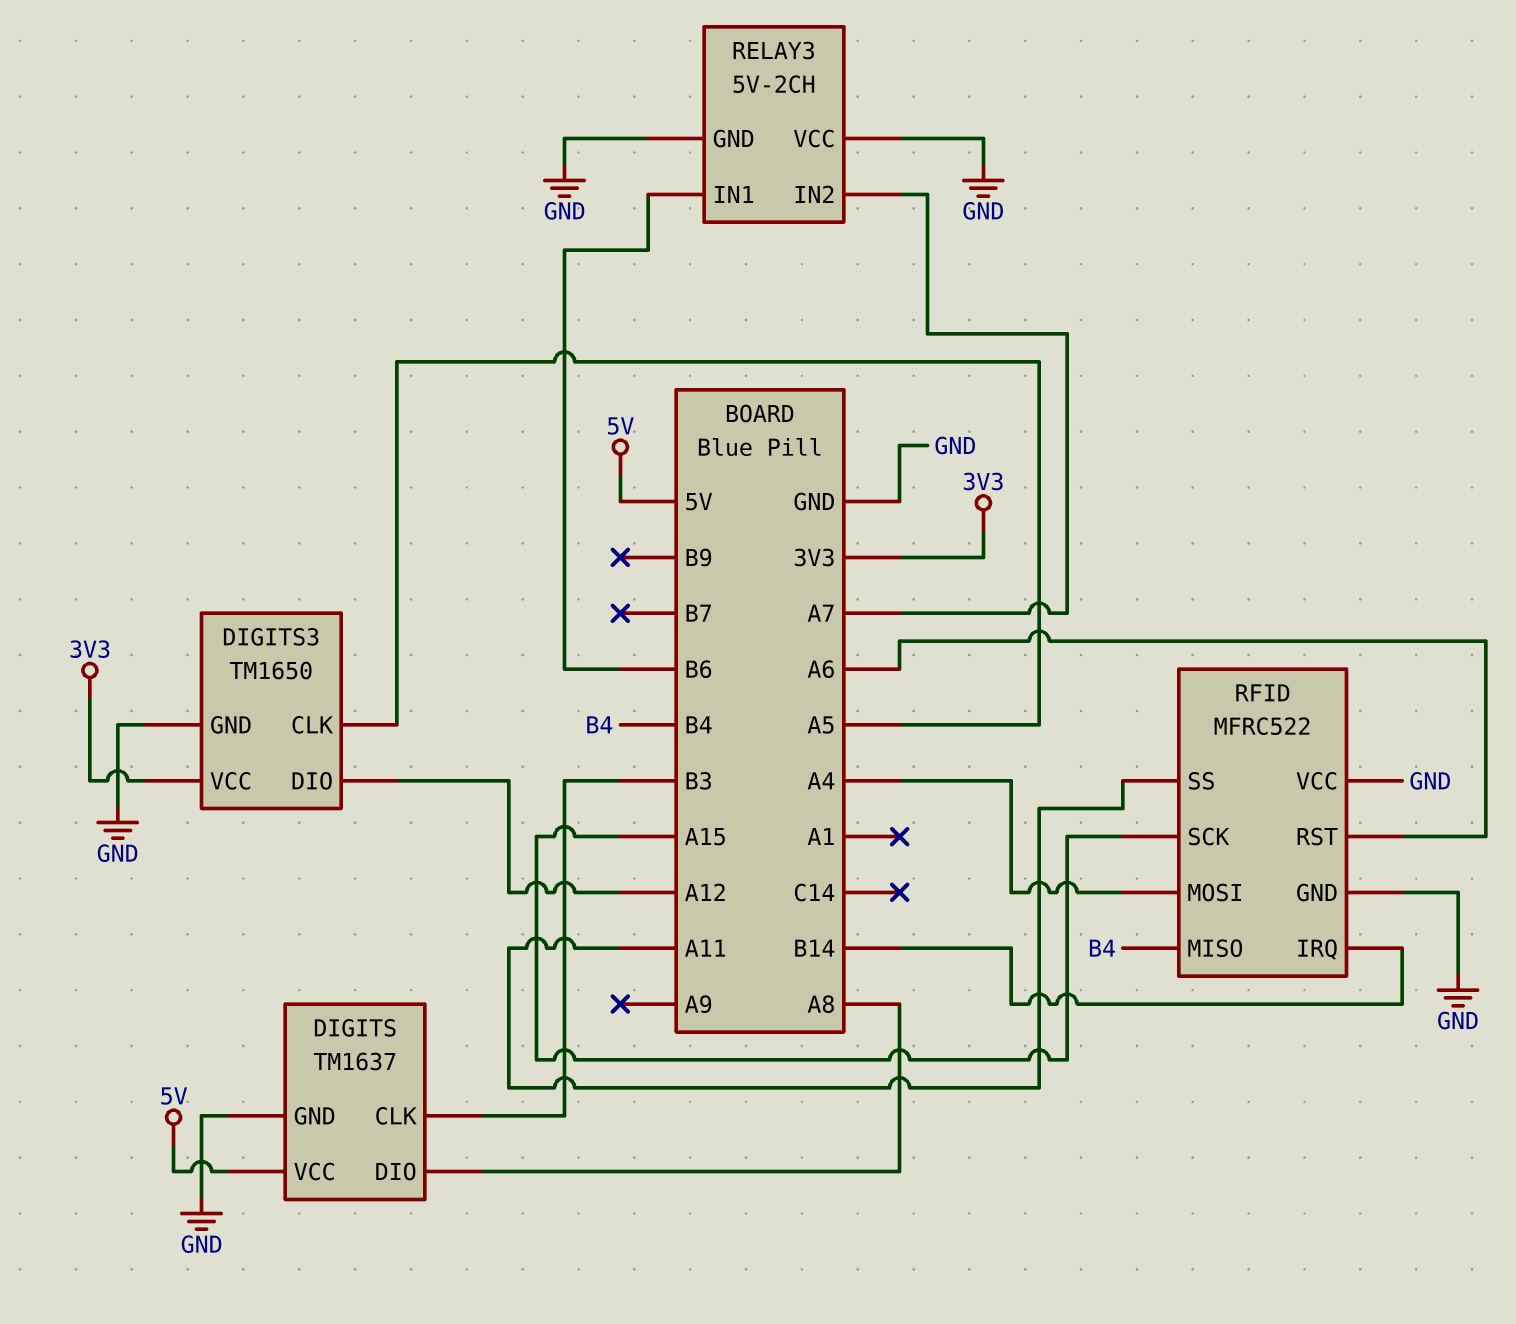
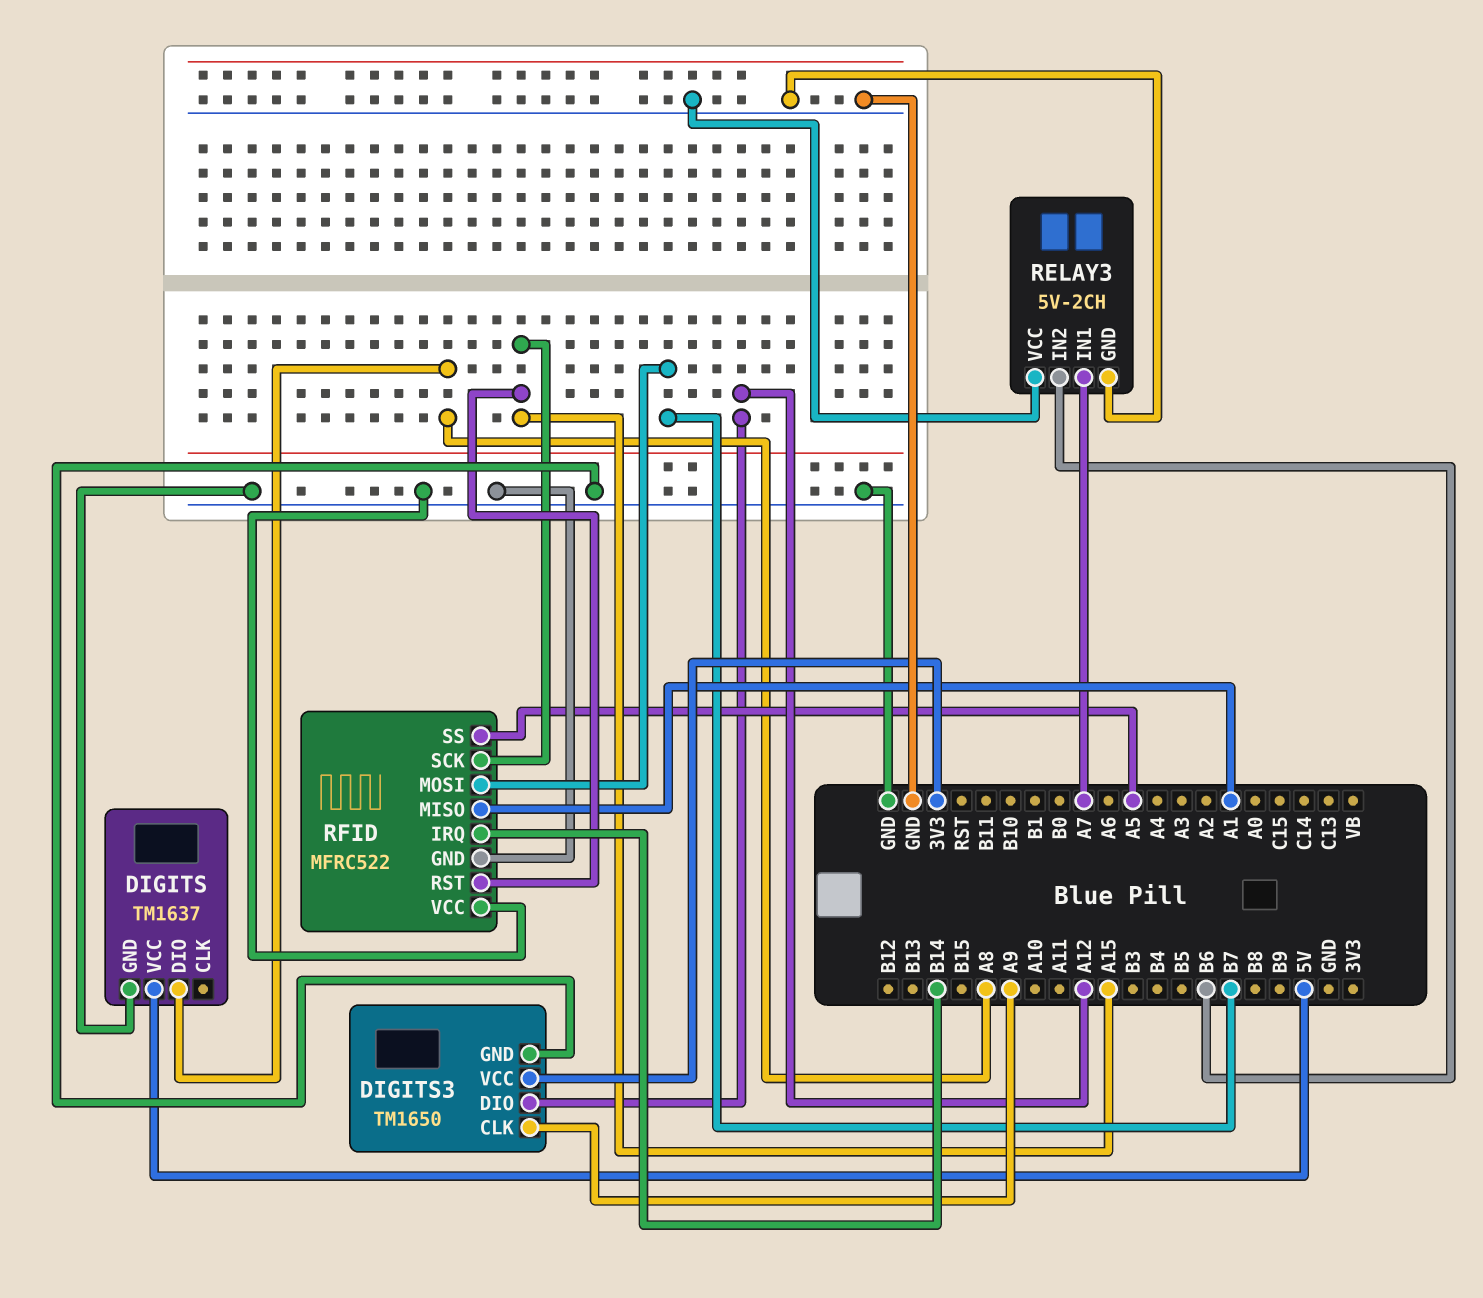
DIGITS pin CLK: B3 -> none
DIGITS3 pin CLK: A5 -> A9
RELAY3 pin IN1: B6 -> A7
RELAY3 pin IN2: A7 -> B6
RFID pin MISO: B4 -> A1
RFID pin MOSI: A4 -> B7
RFID pin RST: A6 -> A15
RFID pin SS: A11 -> A5

